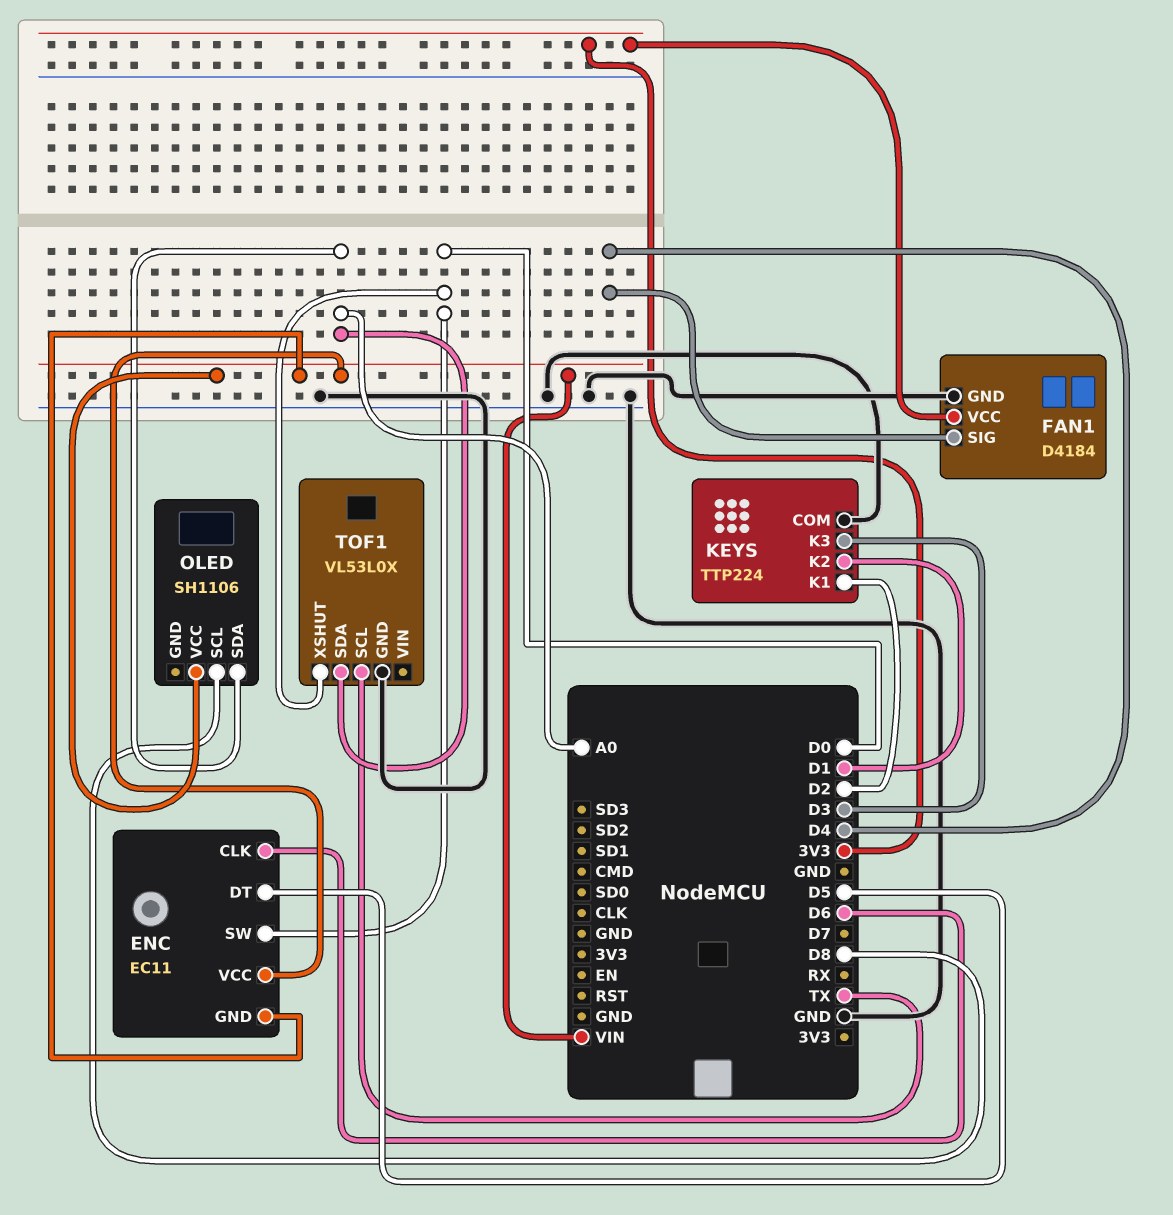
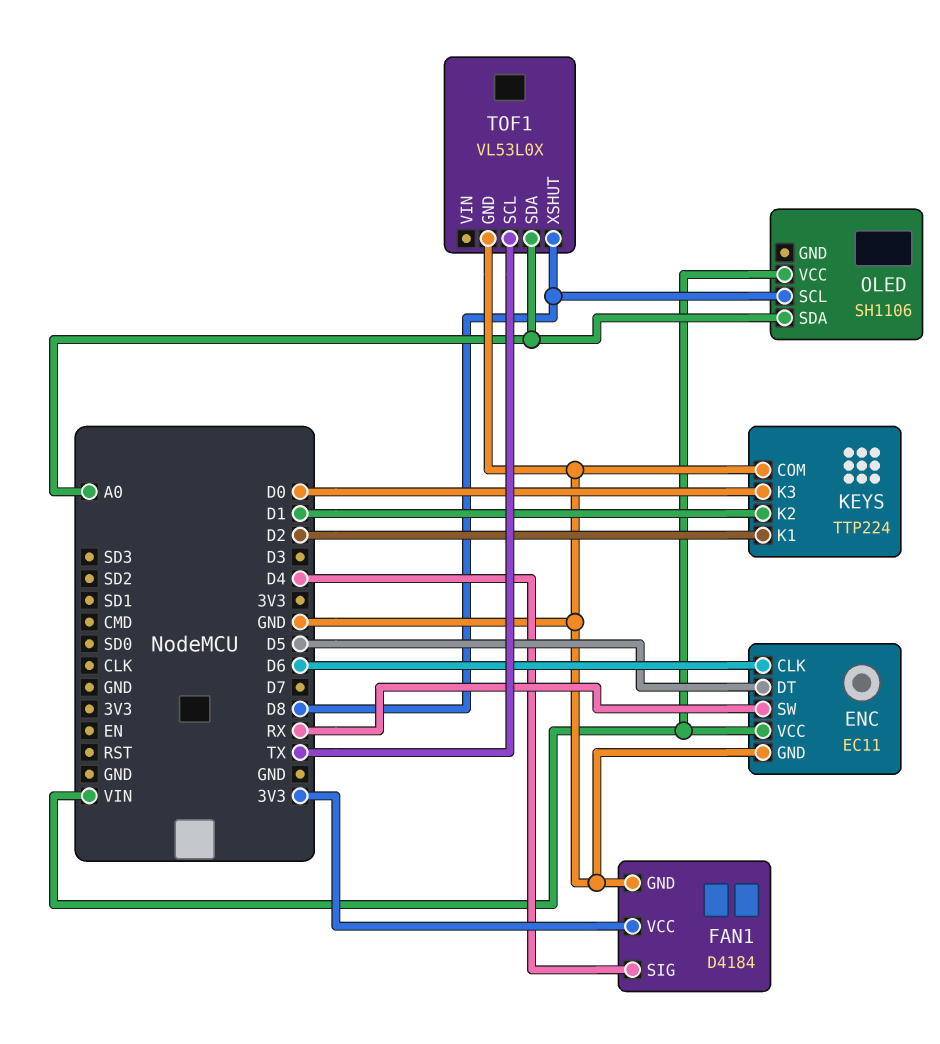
ENC pin GND: VIN -> GND
ENC pin SW: D0 -> RX
KEYS pin K3: D3 -> D0
TOF1 pin XSHUT: D0 -> D8

